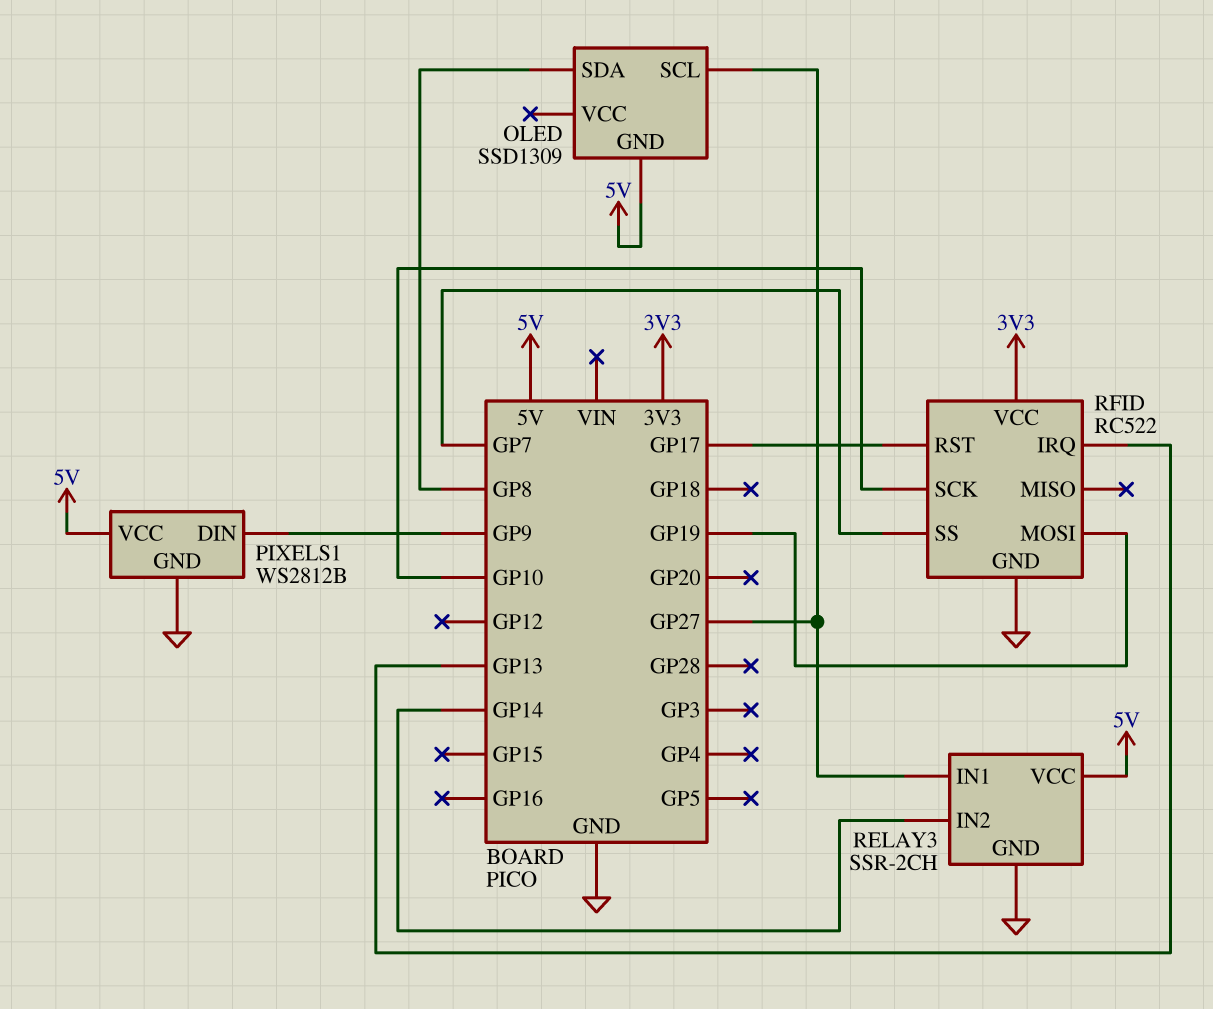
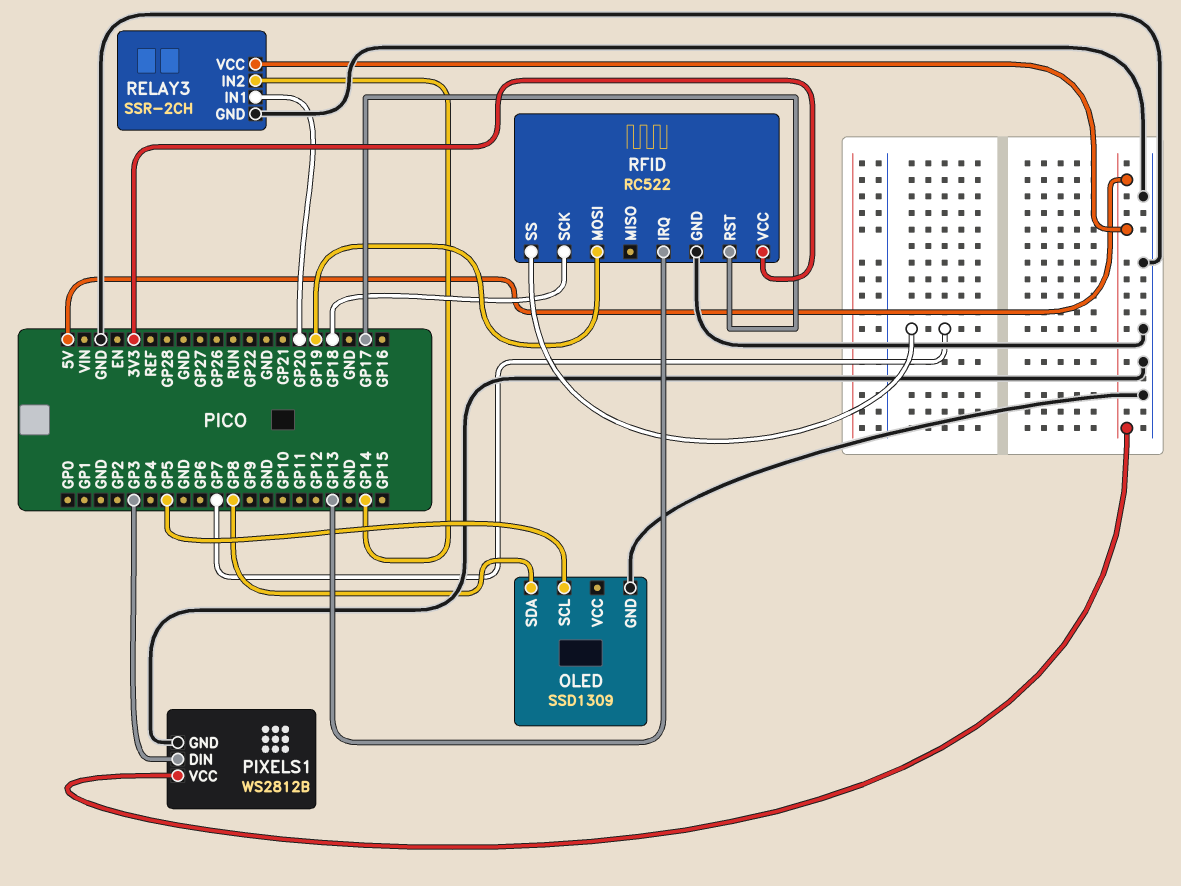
OLED pin GND: 5V -> GND
OLED pin SCL: GP27 -> GP5
PIXELS1 pin DIN: GP9 -> GP3
RELAY3 pin IN1: GP27 -> GP20
RFID pin SCK: GP10 -> GP18

